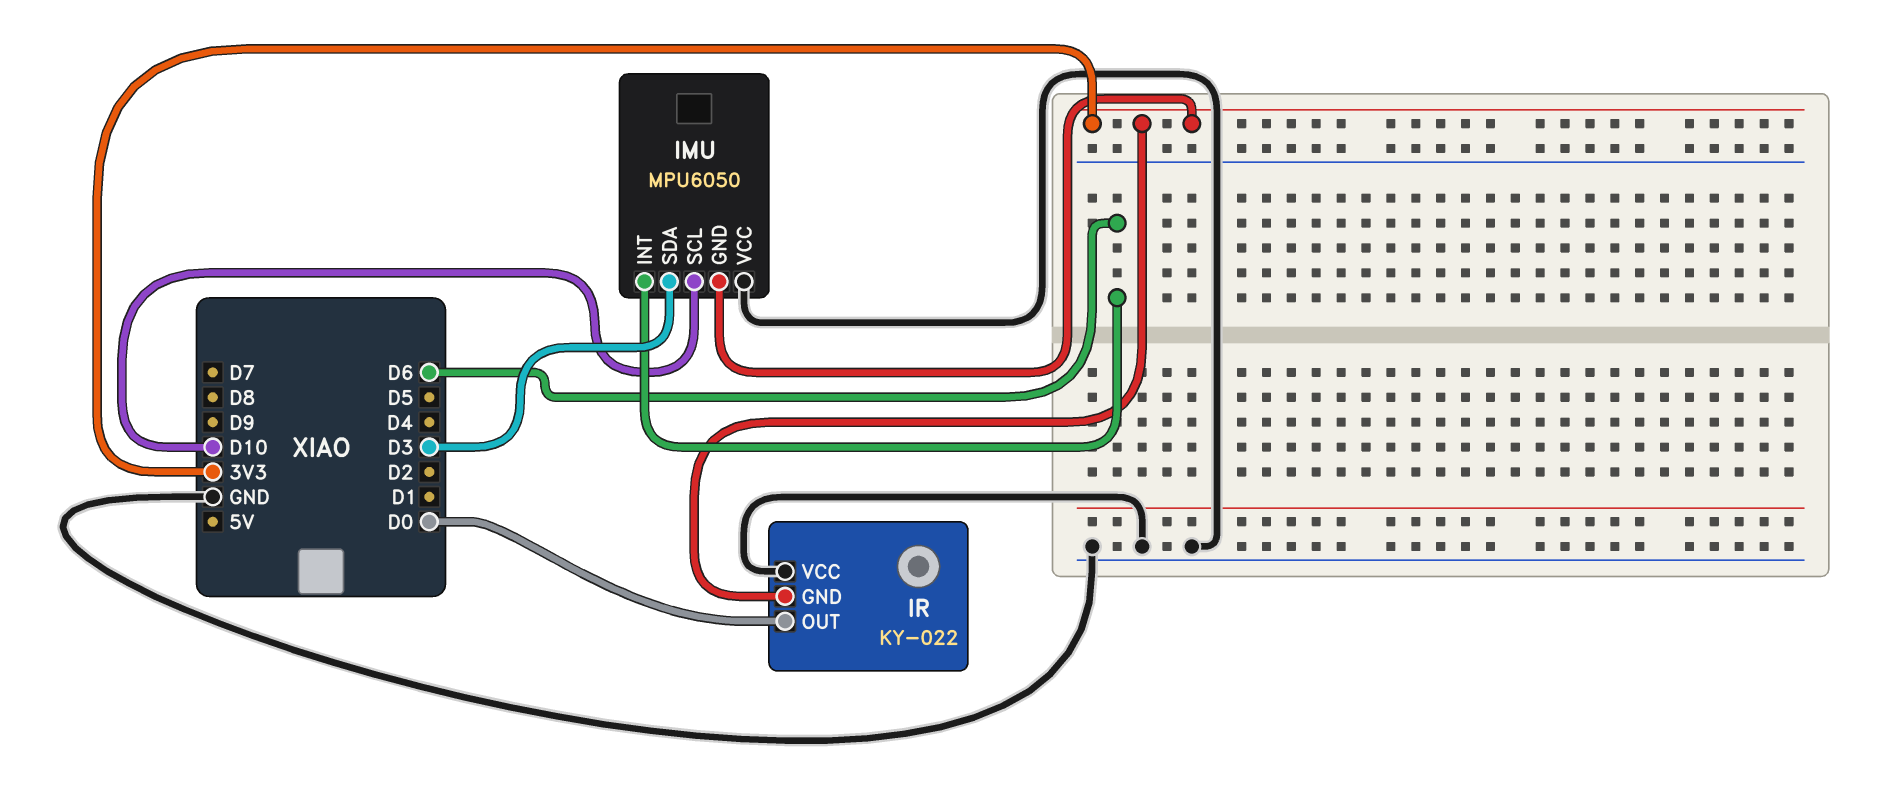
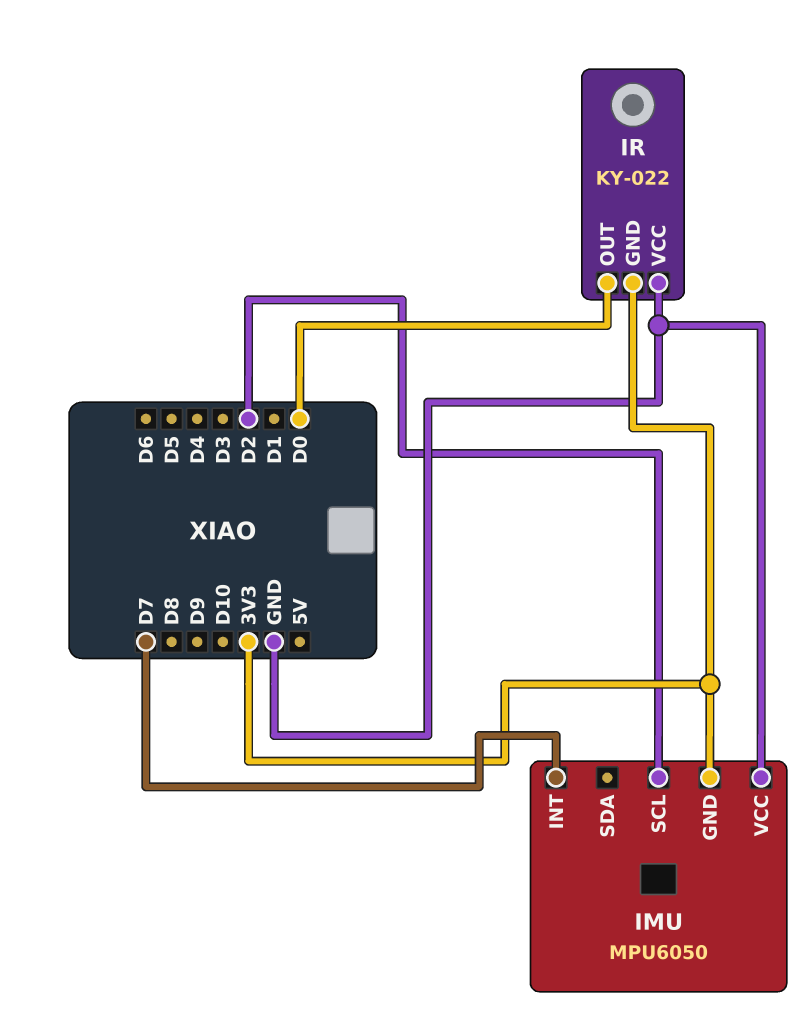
IMU pin INT: D6 -> D7
IMU pin SCL: D10 -> D2
IMU pin SDA: D3 -> none

